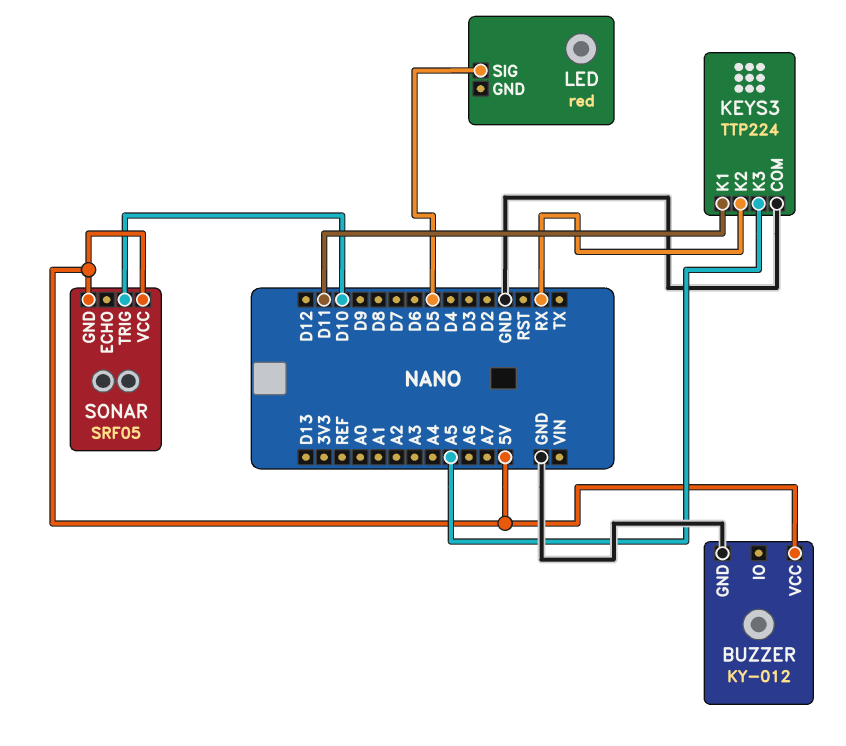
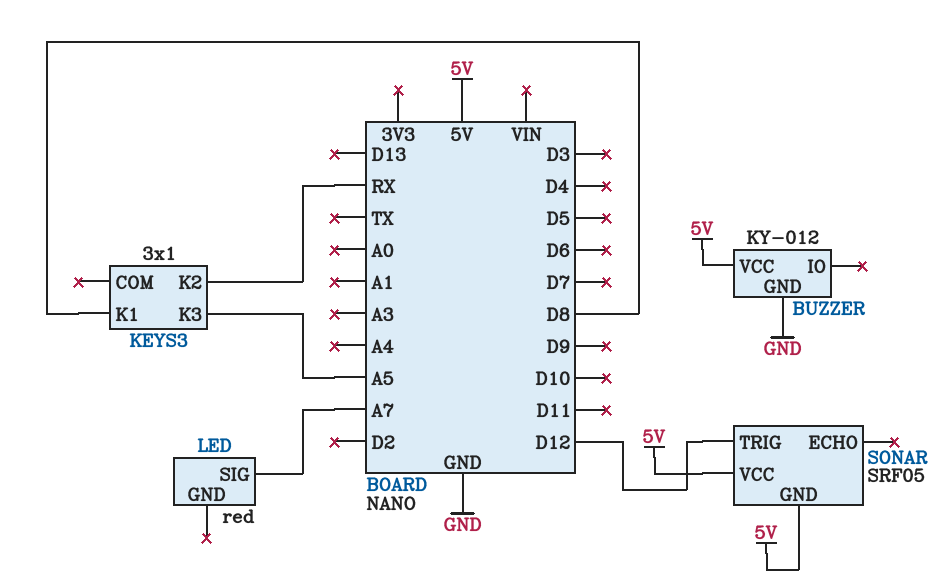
KEYS3: TTP224 -> 3x1
KEYS3 pin COM: GND -> none
KEYS3 pin K1: D11 -> D8
LED pin SIG: D5 -> A7
SONAR pin TRIG: D10 -> D12

